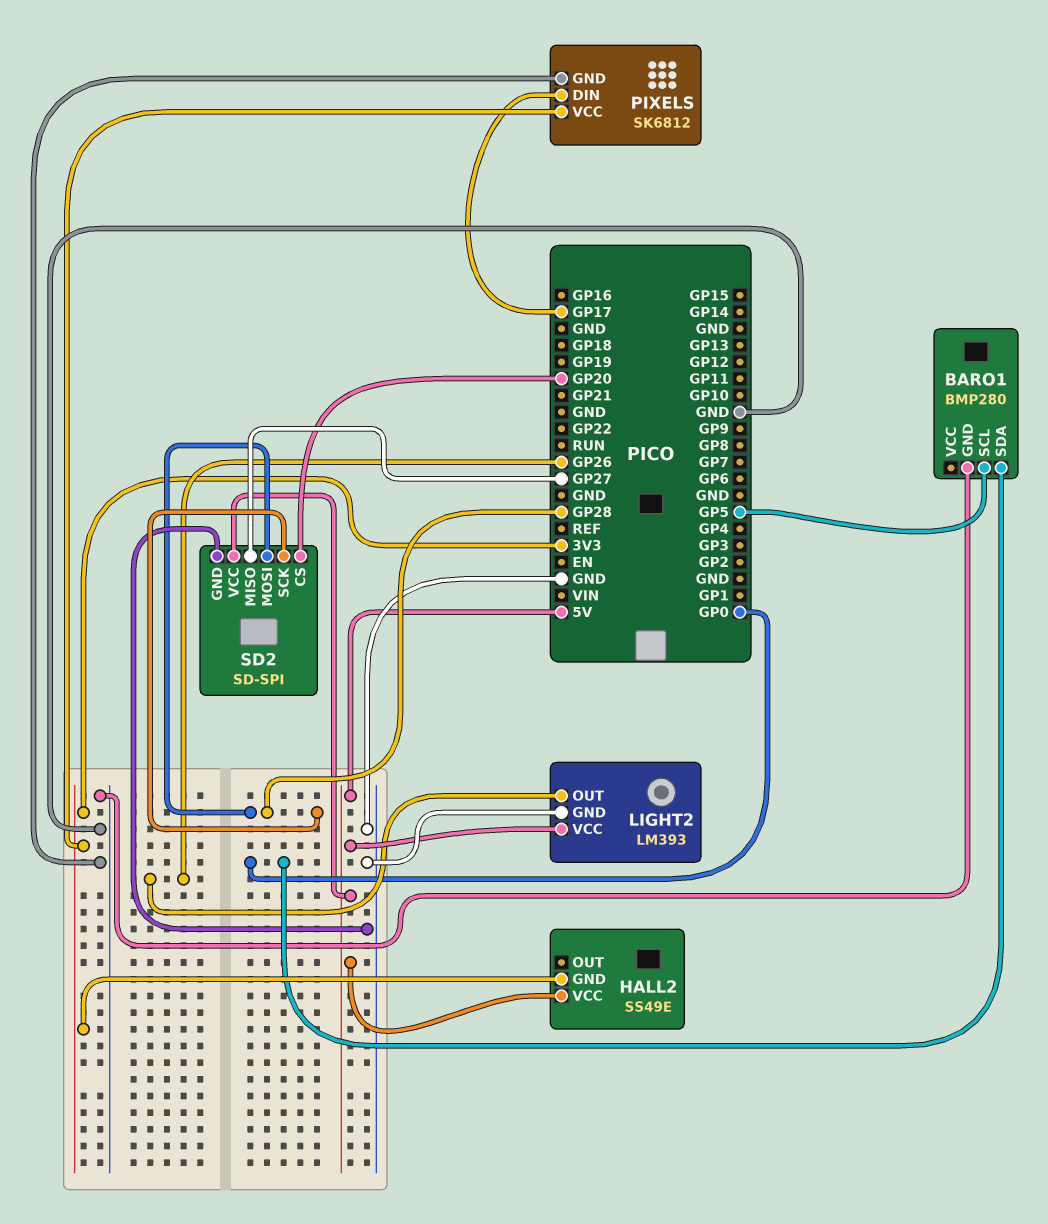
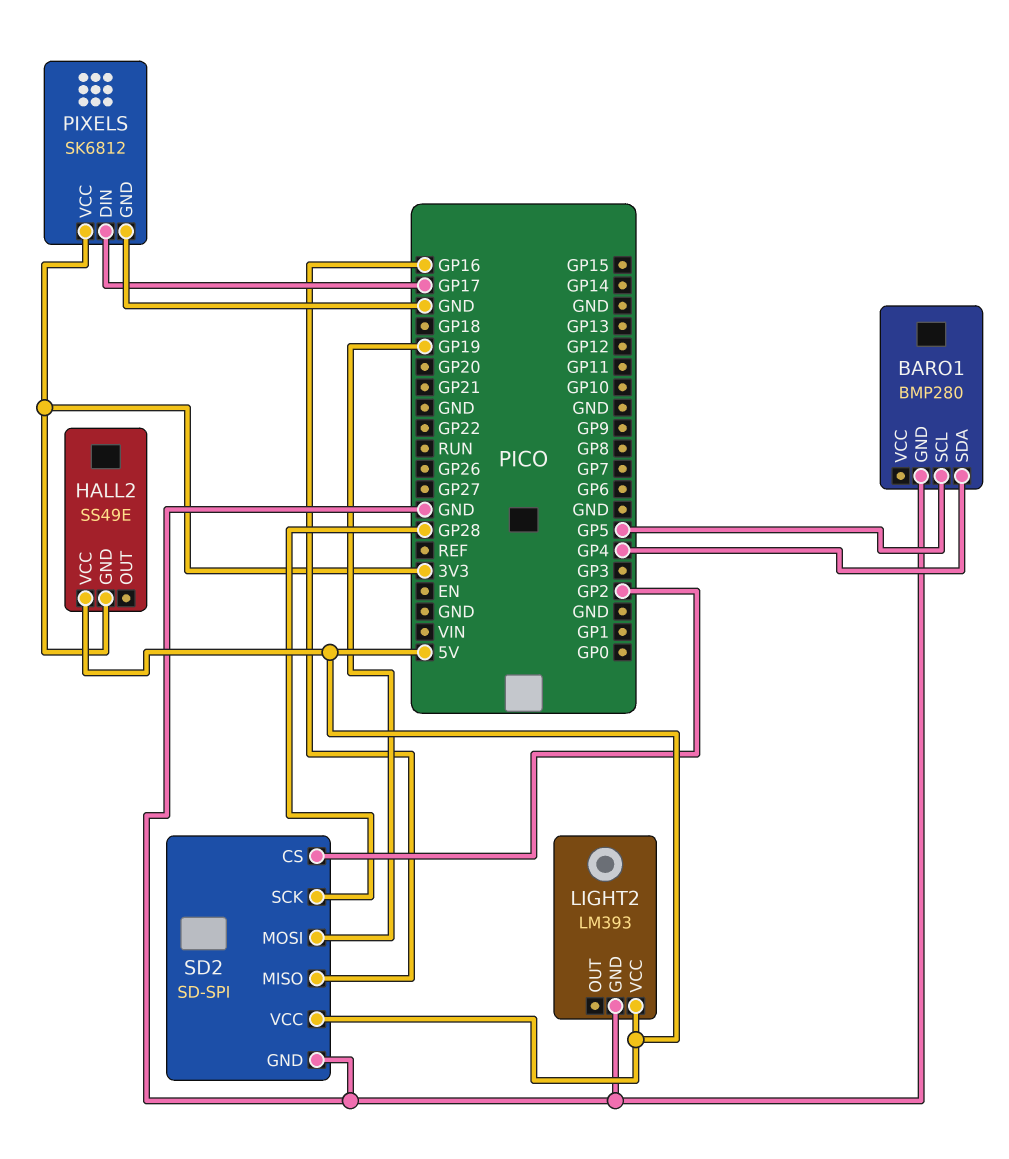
BARO1 pin SDA: GP0 -> GP4
LIGHT2 pin OUT: GP26 -> none
SD2 pin CS: GP20 -> GP2
SD2 pin MISO: GP27 -> GP16
SD2 pin MOSI: GP28 -> GP19

